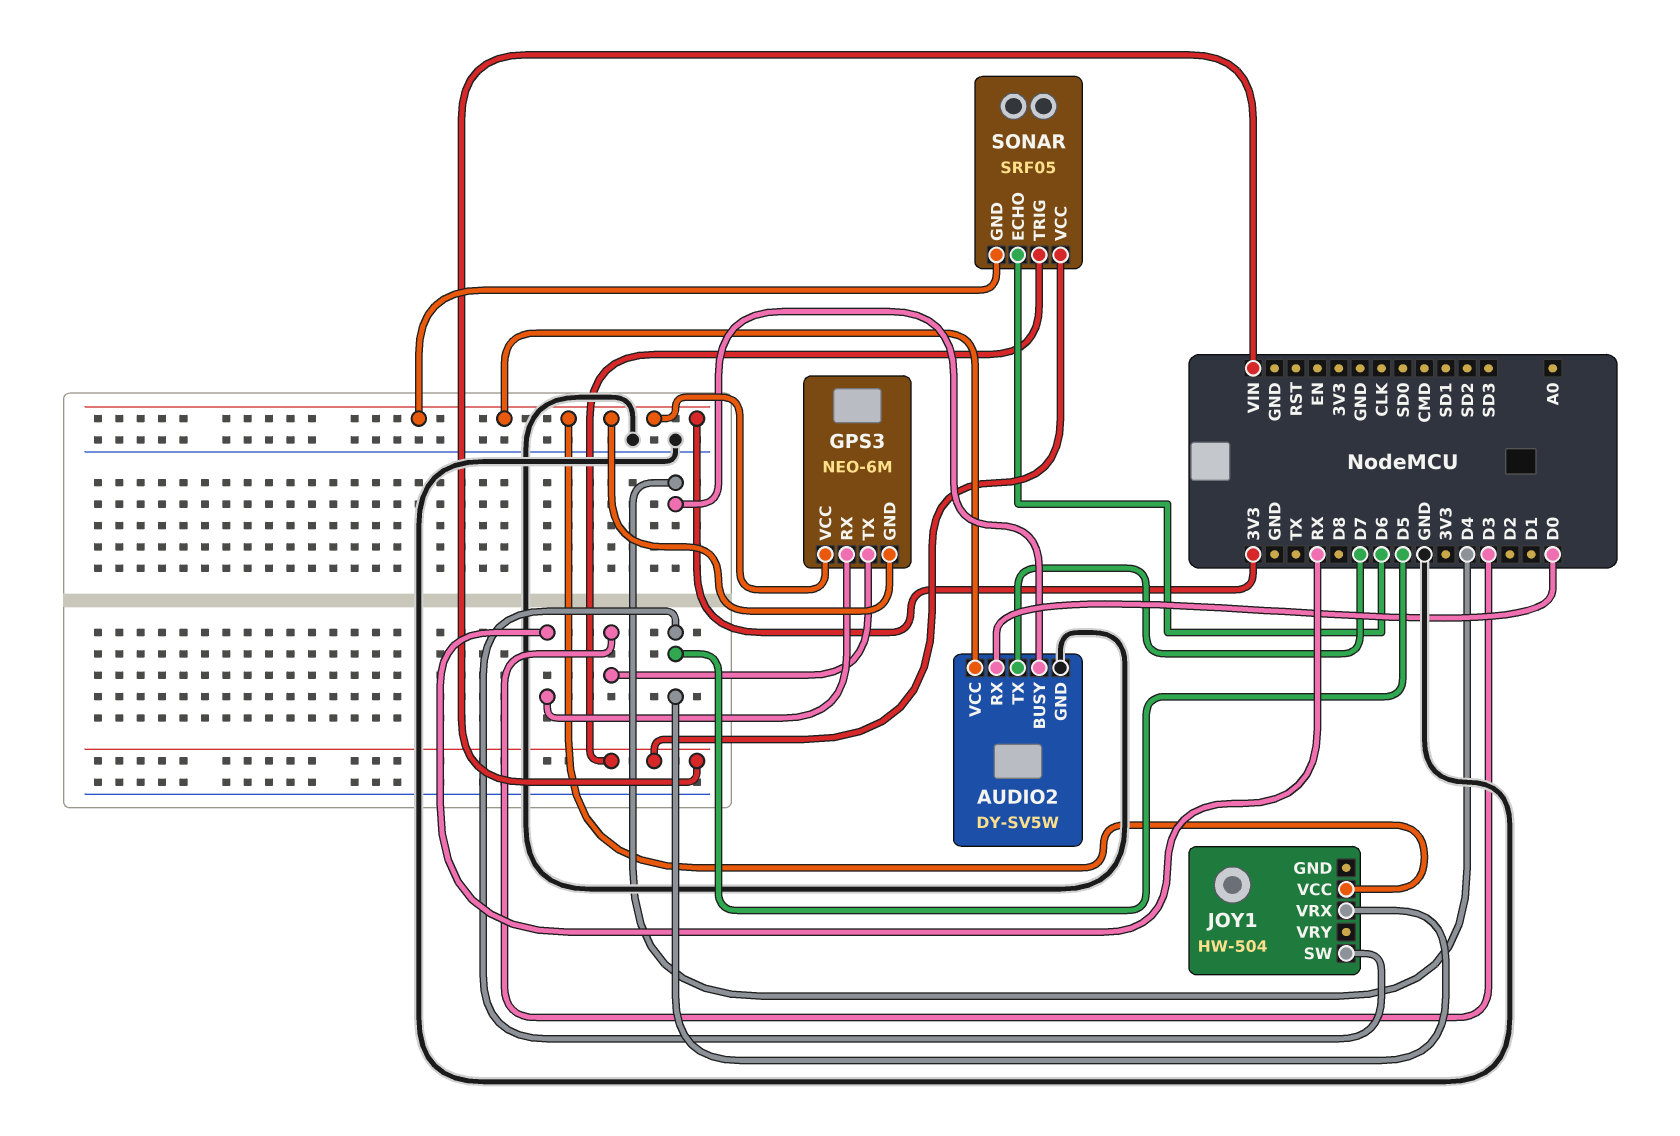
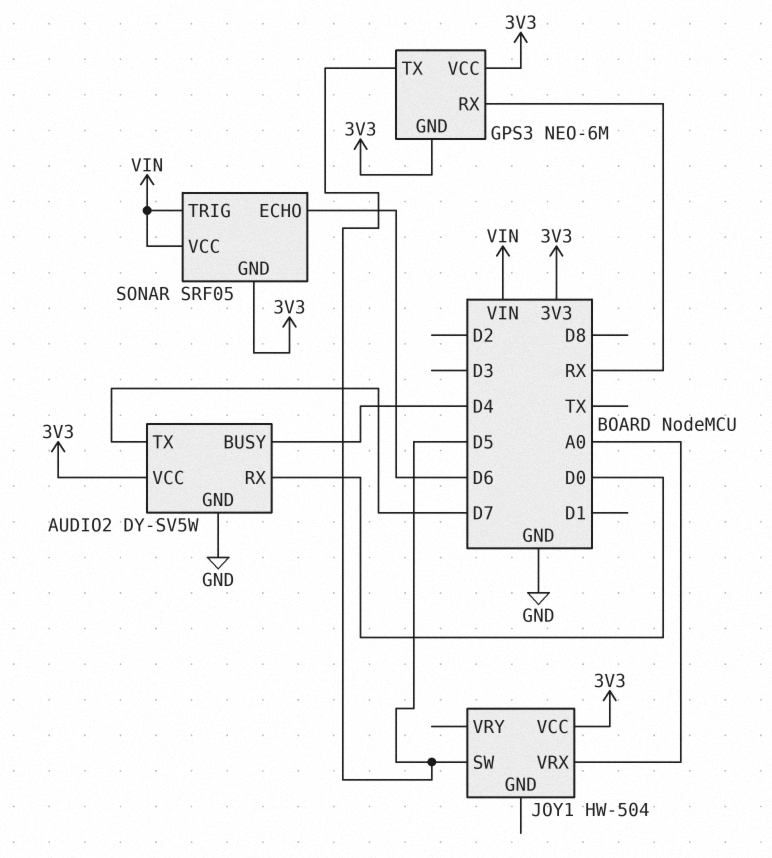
GPS3 pin TX: D3 -> D5
JOY1 pin VRX: D5 -> A0

